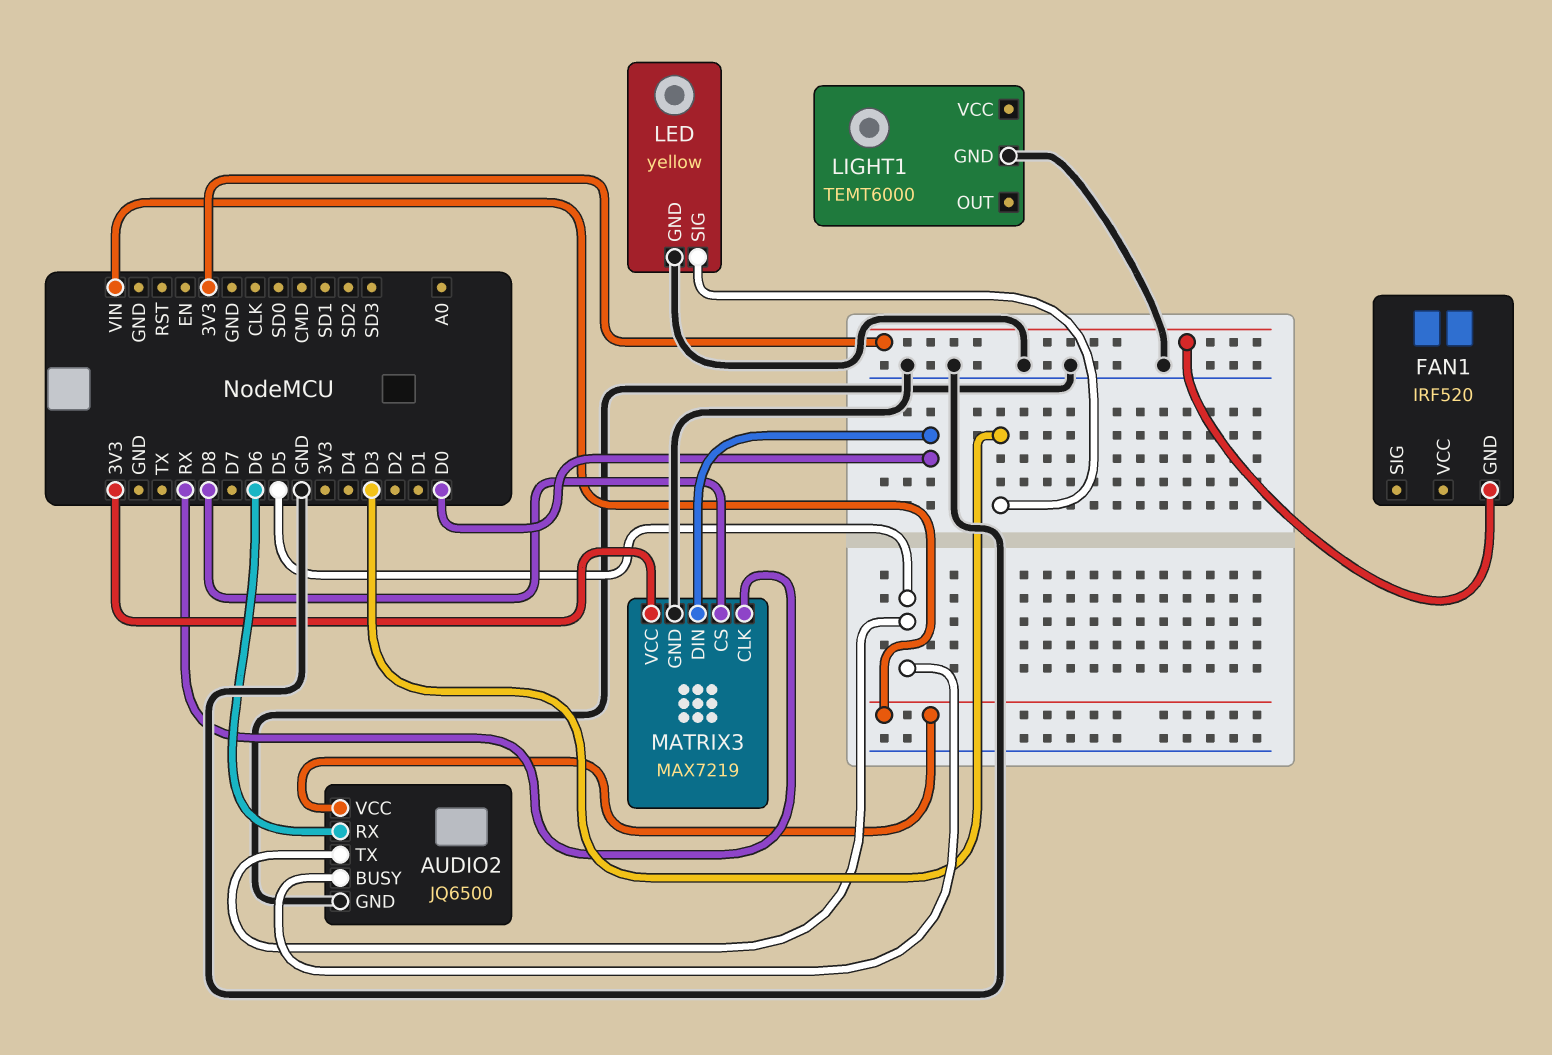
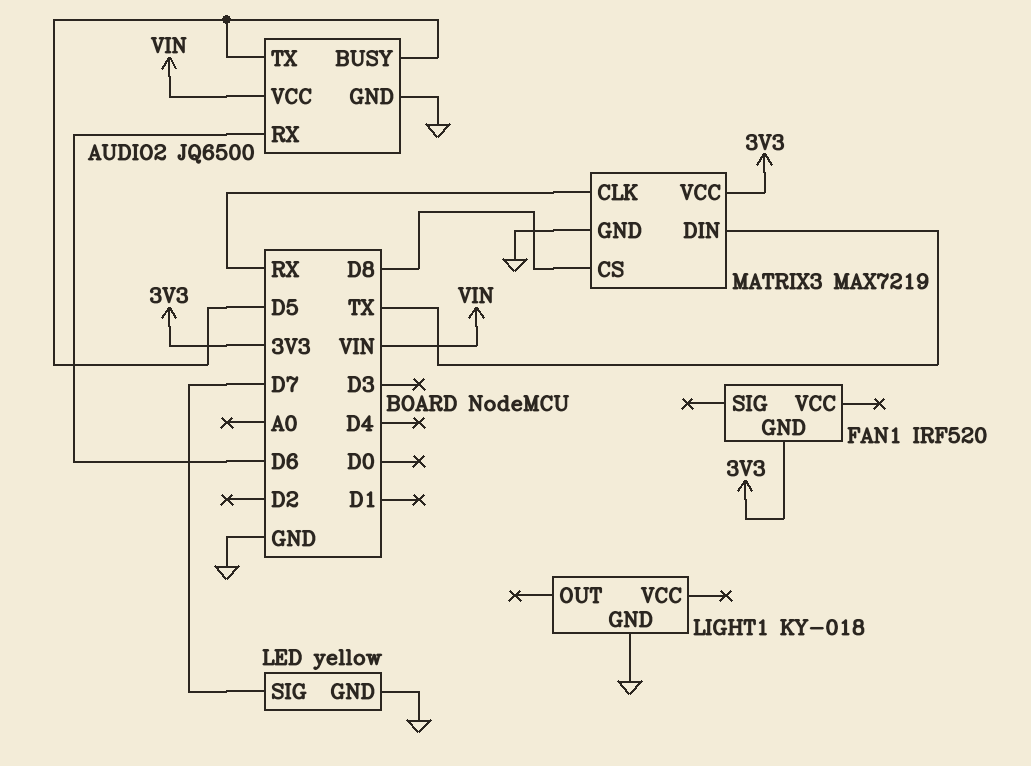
LED pin SIG: D3 -> D7
LIGHT1: TEMT6000 -> KY-018
MATRIX3 pin DIN: D0 -> TX

